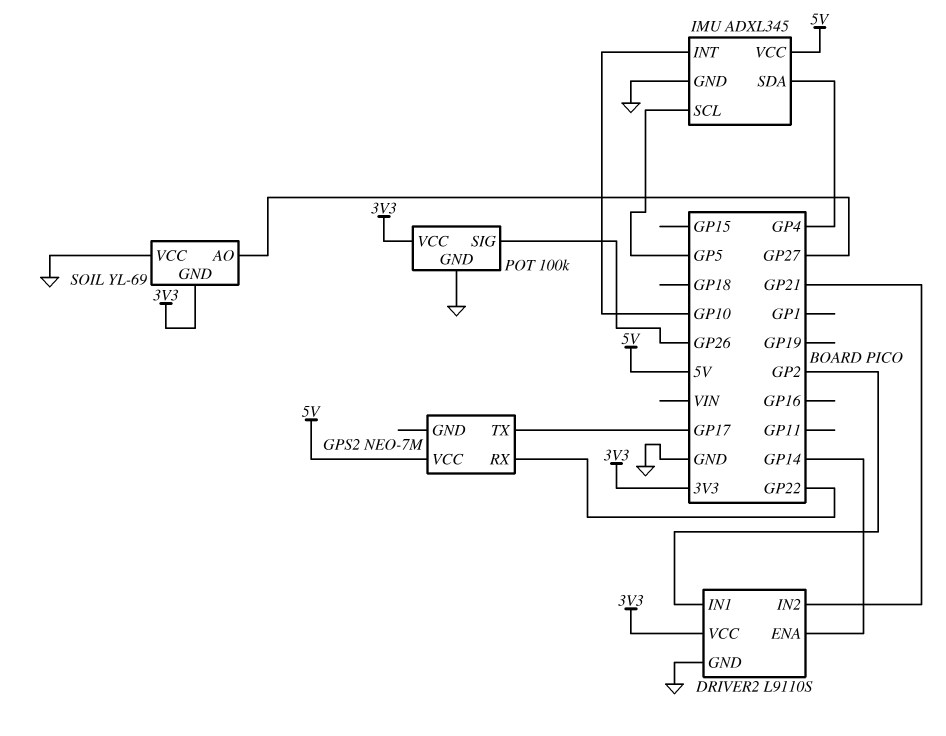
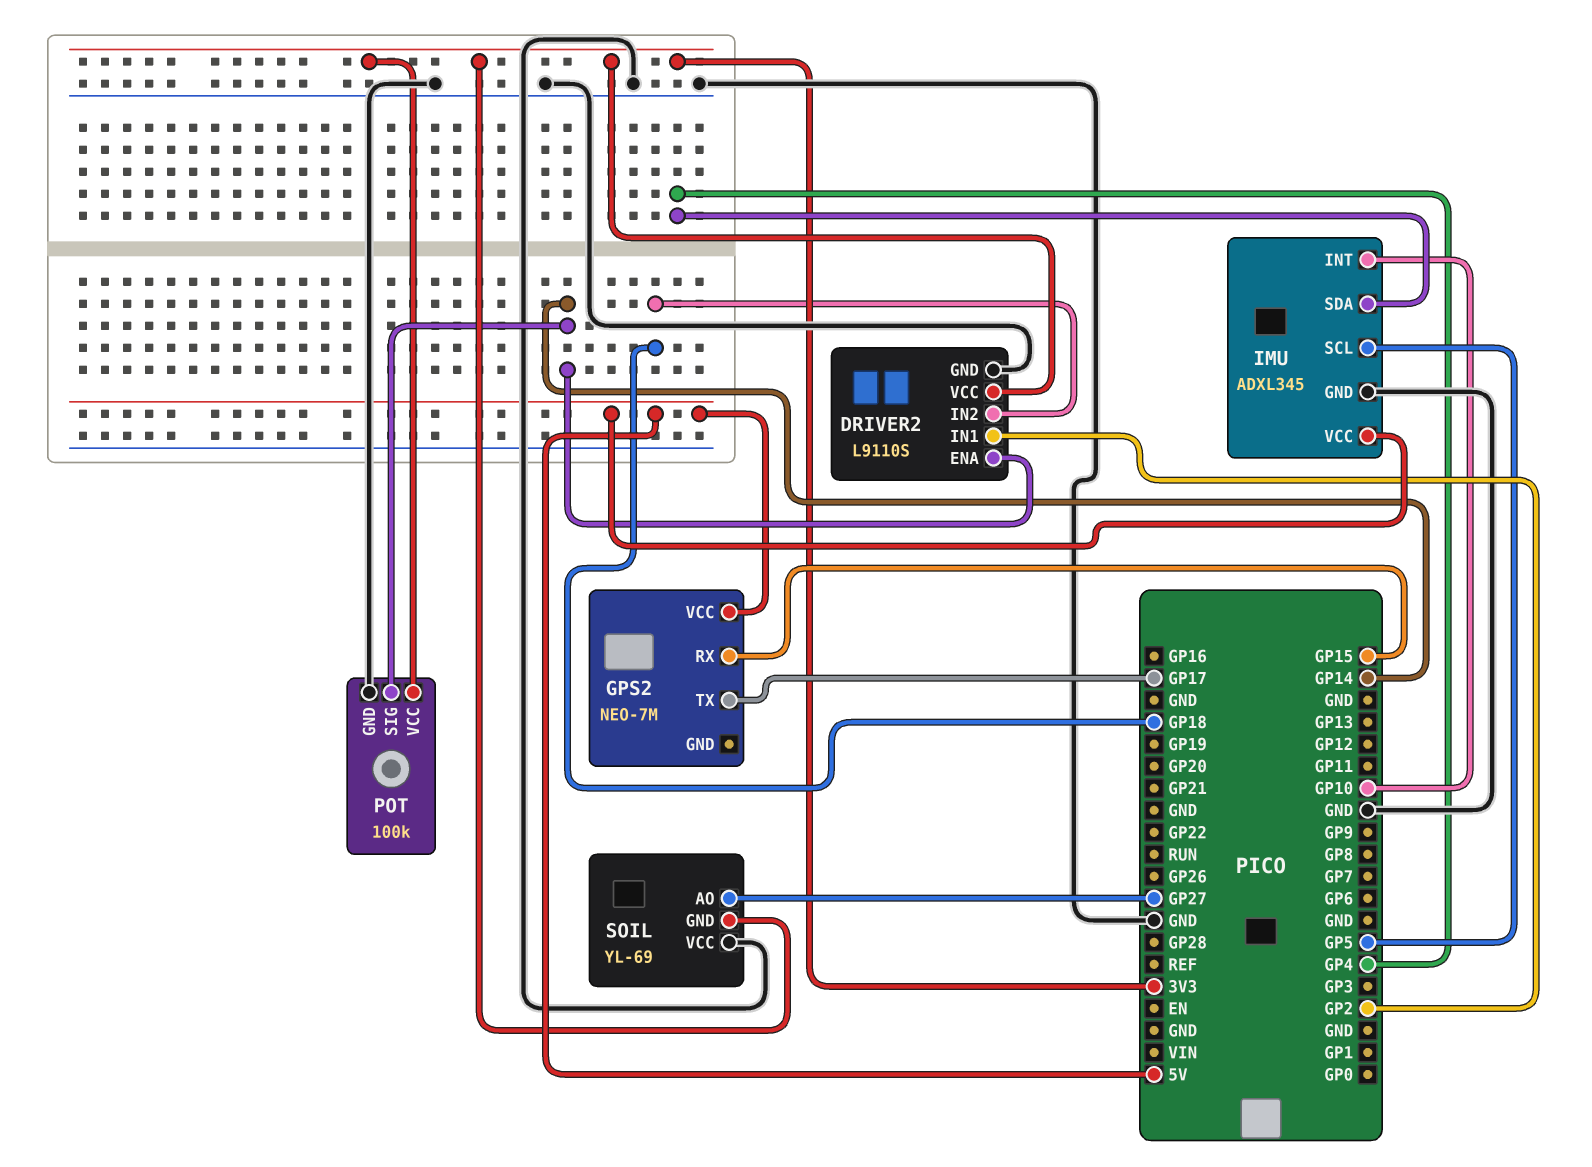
DRIVER2 pin IN2: GP21 -> GP18
GPS2 pin RX: GP22 -> GP15
POT pin SIG: GP26 -> GP14

